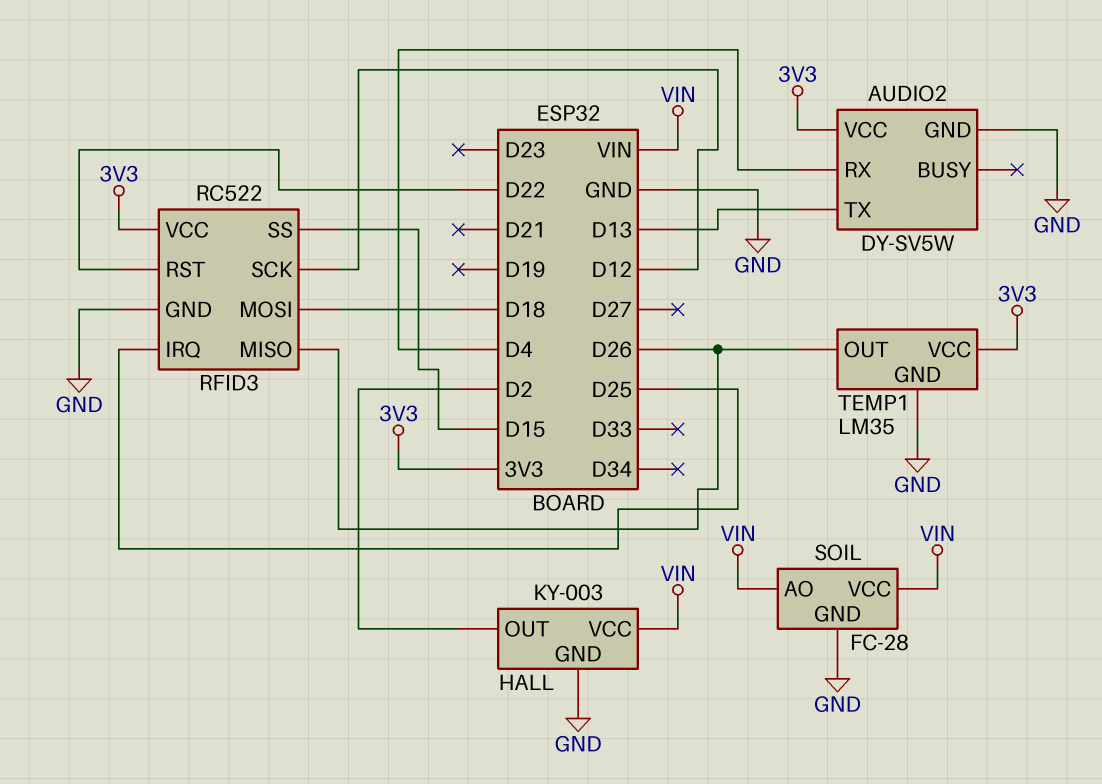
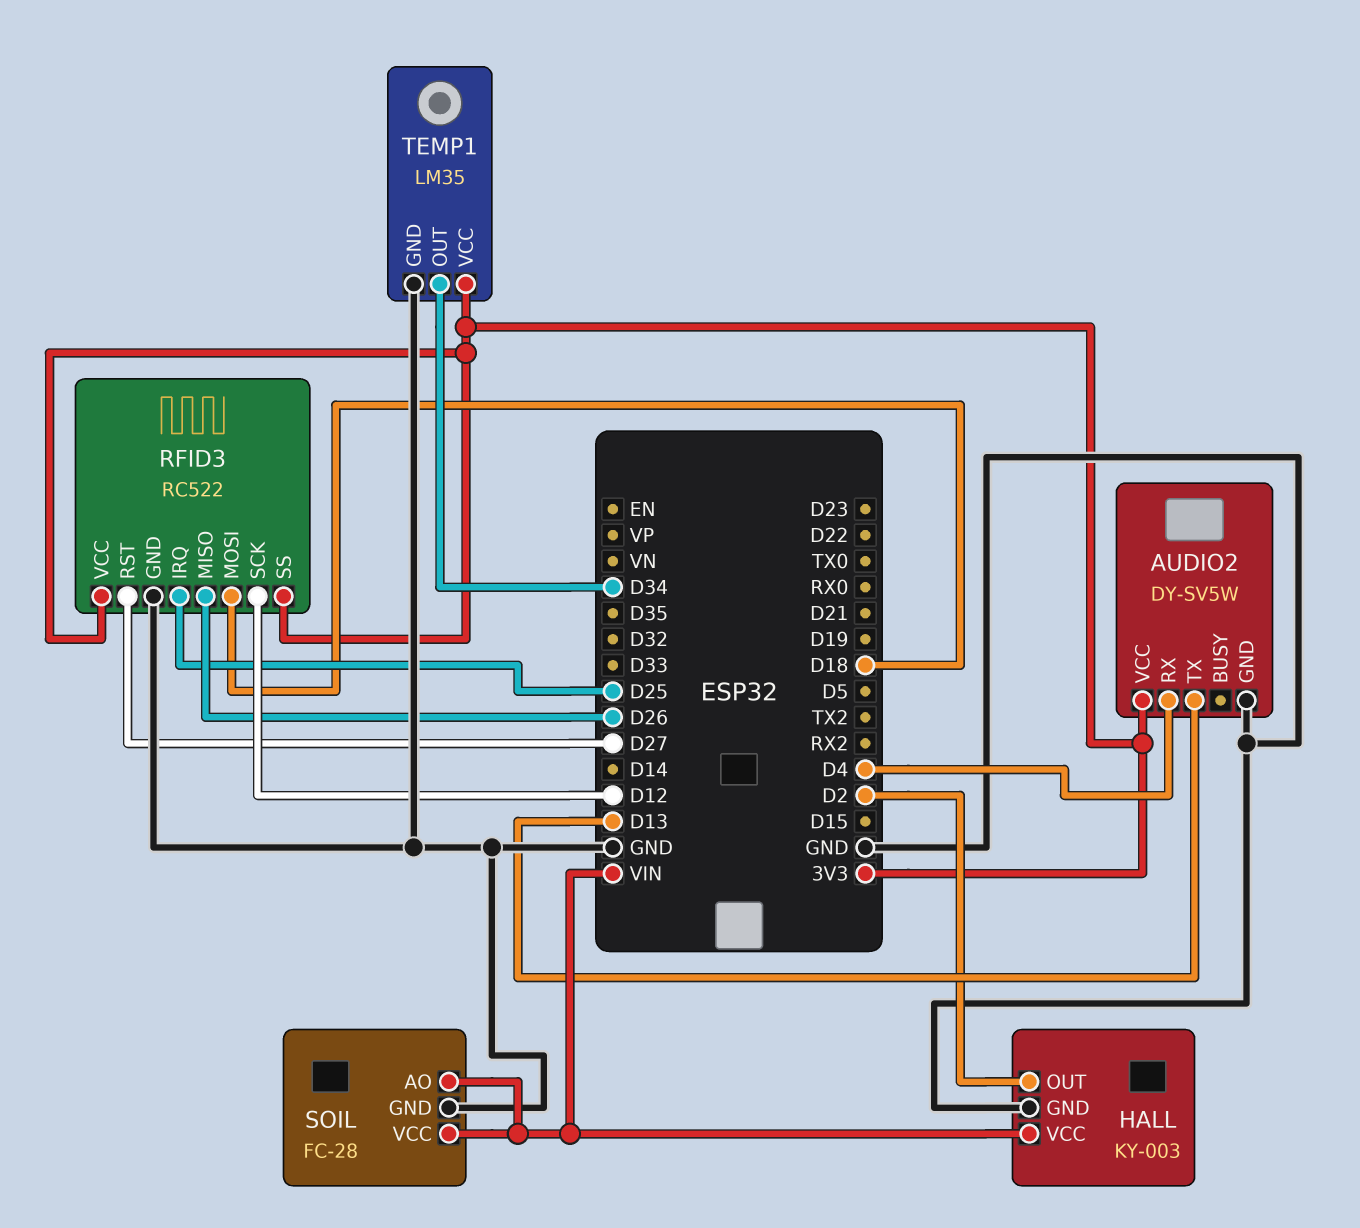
RFID3 pin RST: D22 -> D27
RFID3 pin SS: D15 -> 3V3
TEMP1 pin OUT: D26 -> D34

